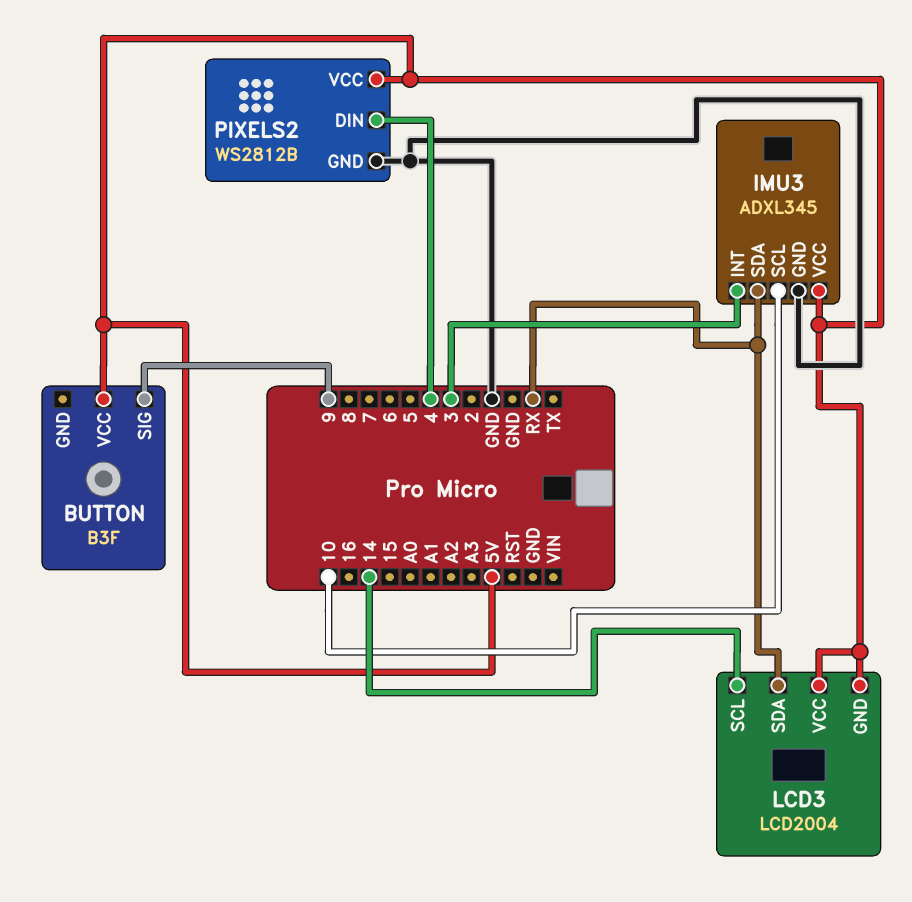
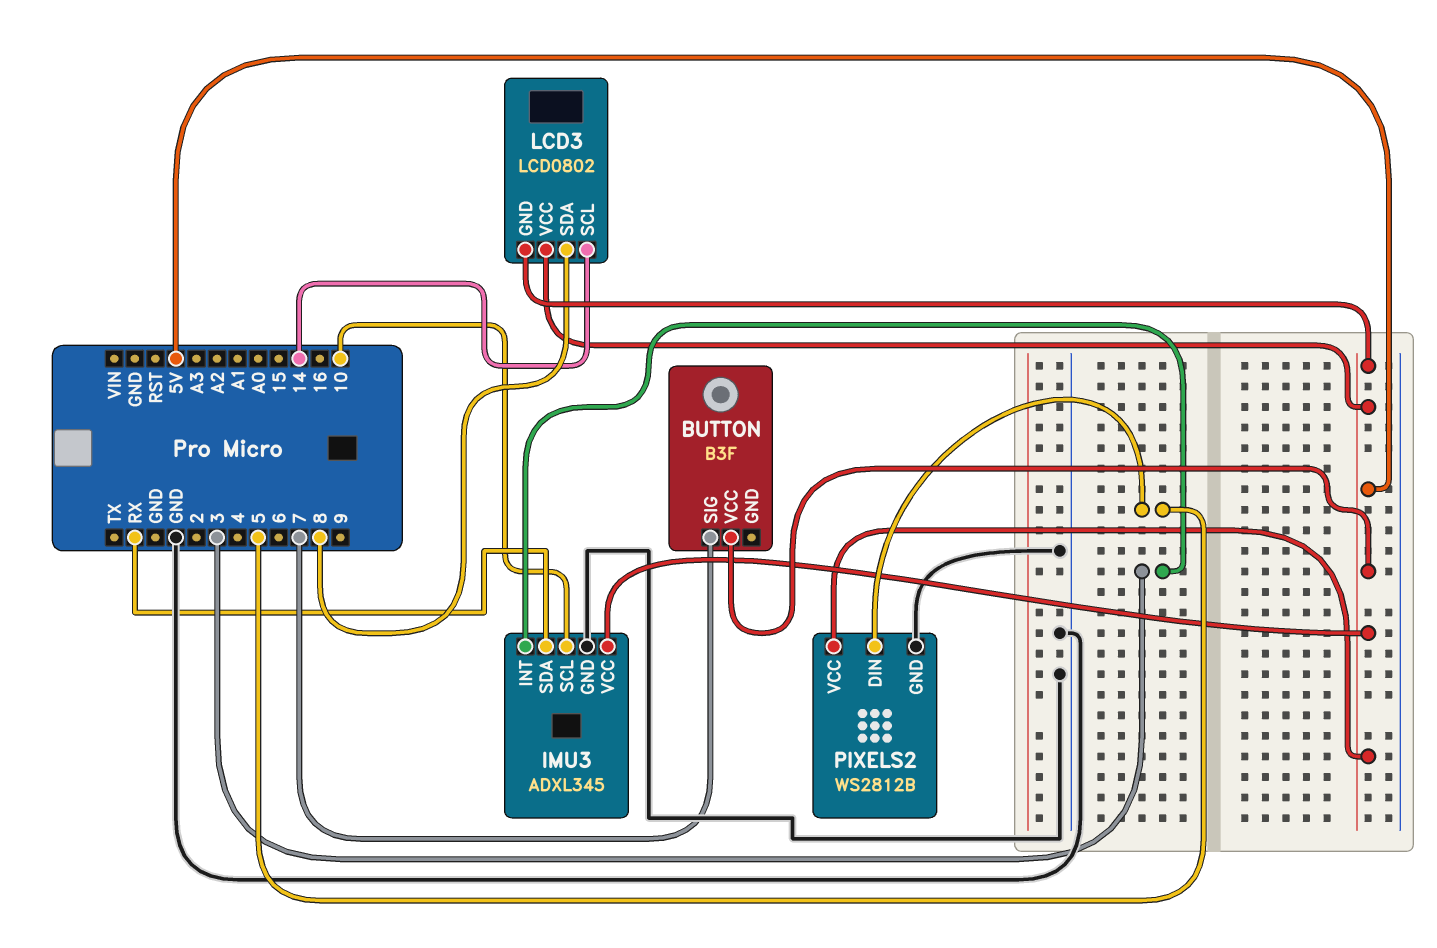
BUTTON pin SIG: 9 -> 7
LCD3: LCD2004 -> LCD0802
LCD3 pin SDA: RX -> 8
PIXELS2 pin DIN: 4 -> 5

